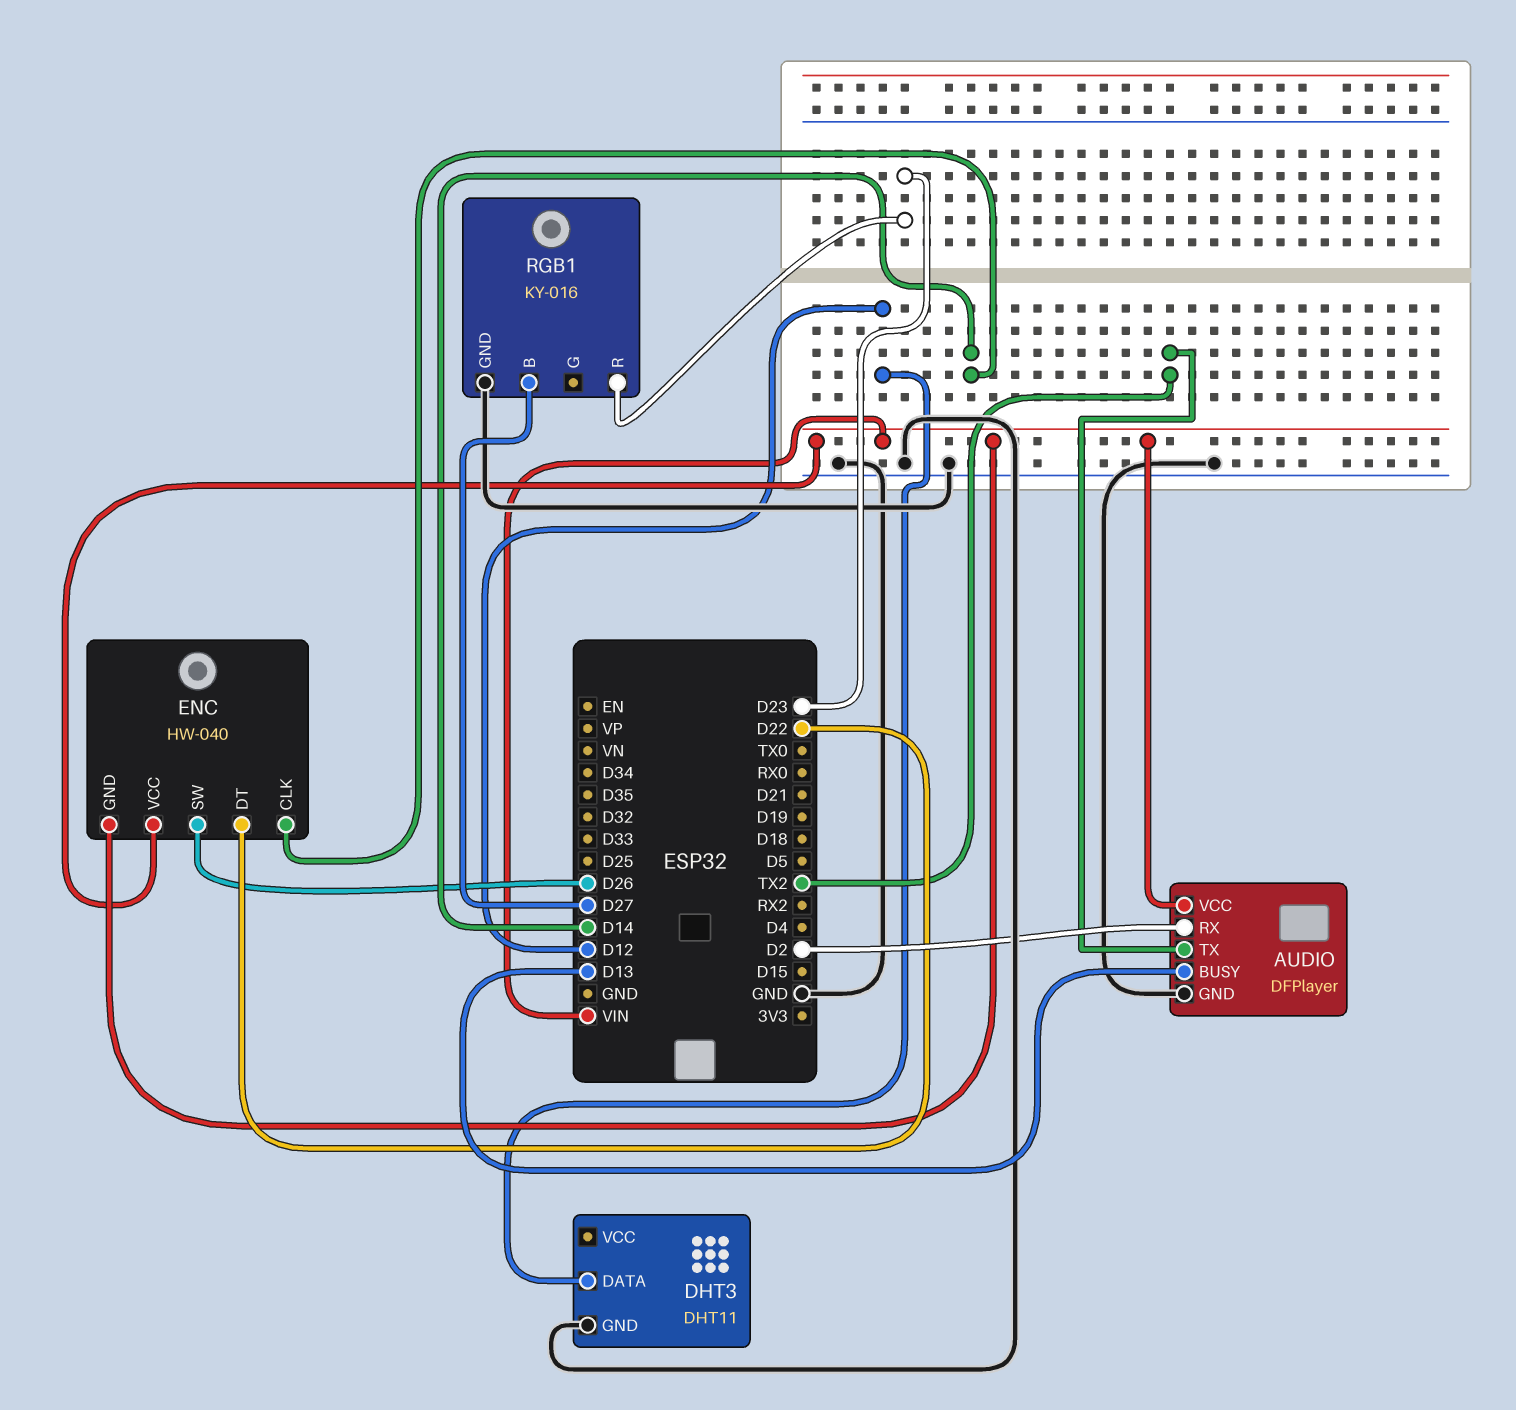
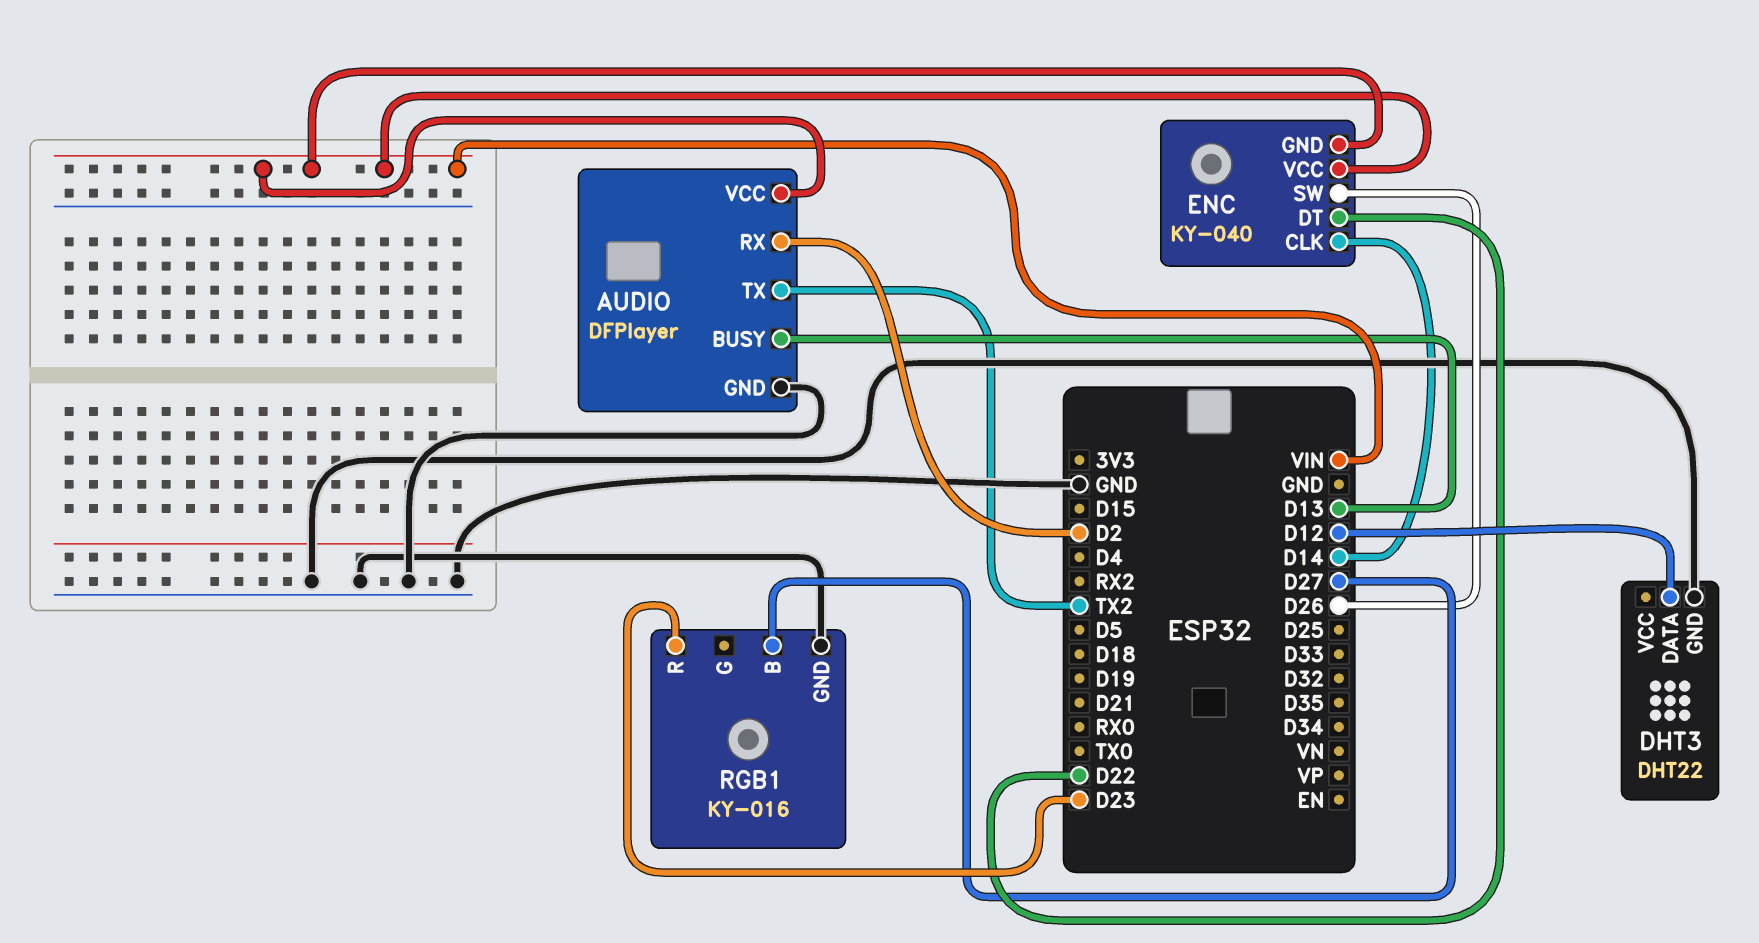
DHT3: DHT11 -> DHT22
ENC: HW-040 -> KY-040

